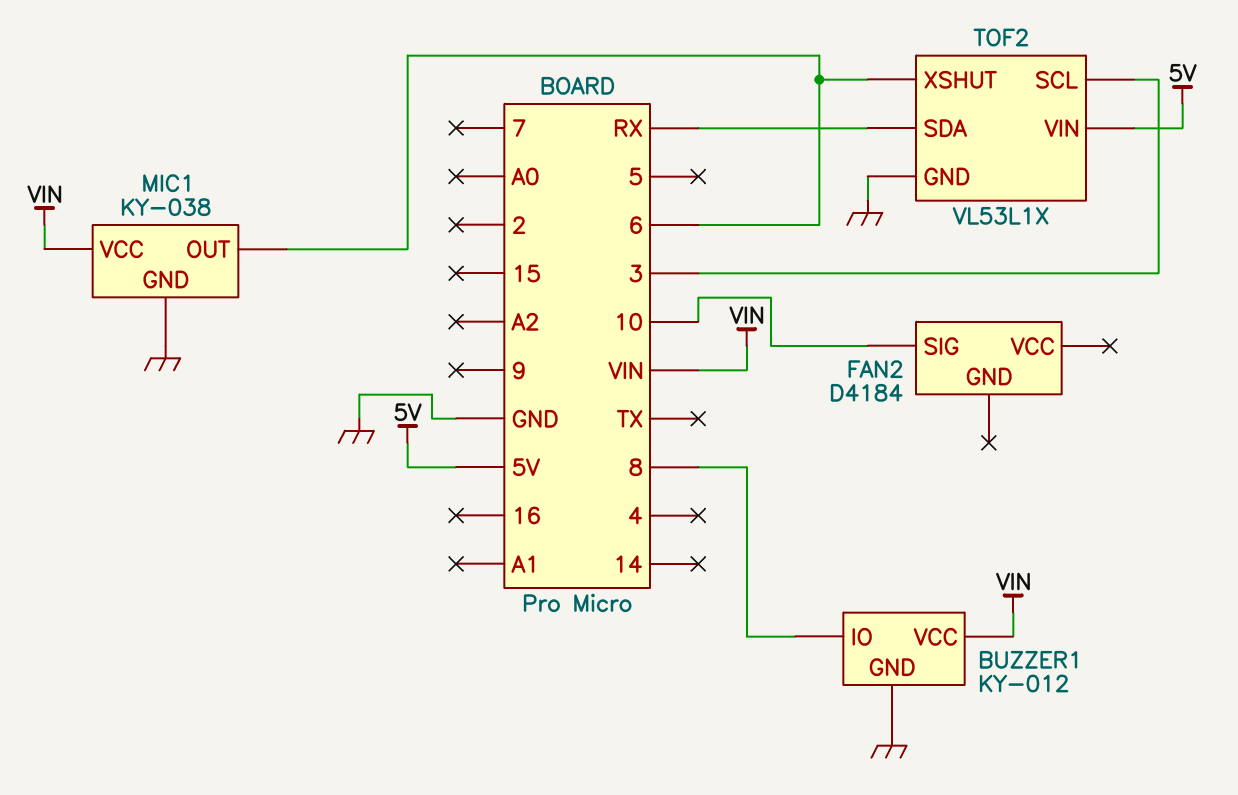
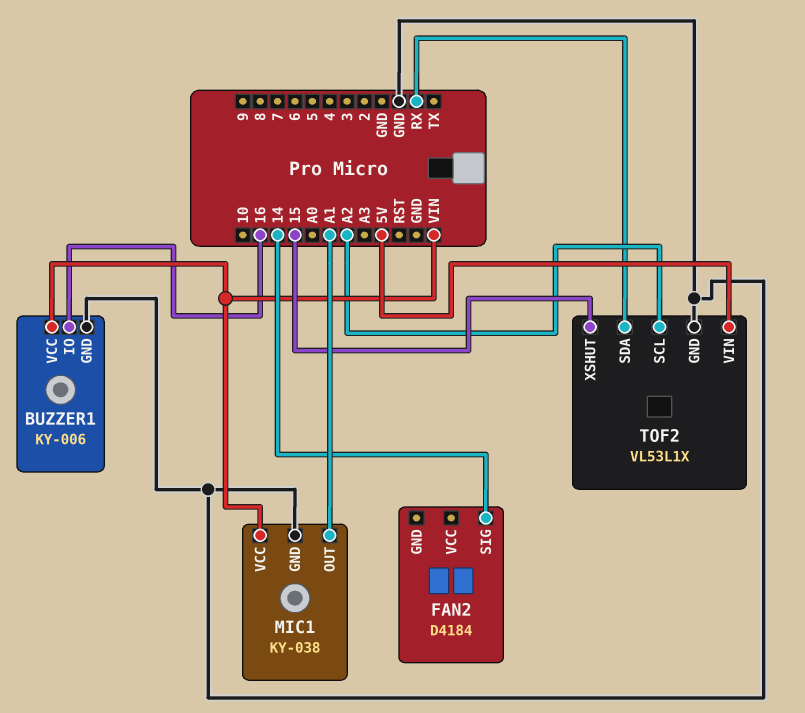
BUZZER1: KY-012 -> KY-006
BUZZER1 pin IO: 8 -> 16
FAN2 pin SIG: 10 -> 14
MIC1 pin OUT: 6 -> A1
TOF2 pin SCL: 3 -> A2
TOF2 pin XSHUT: 6 -> 15

